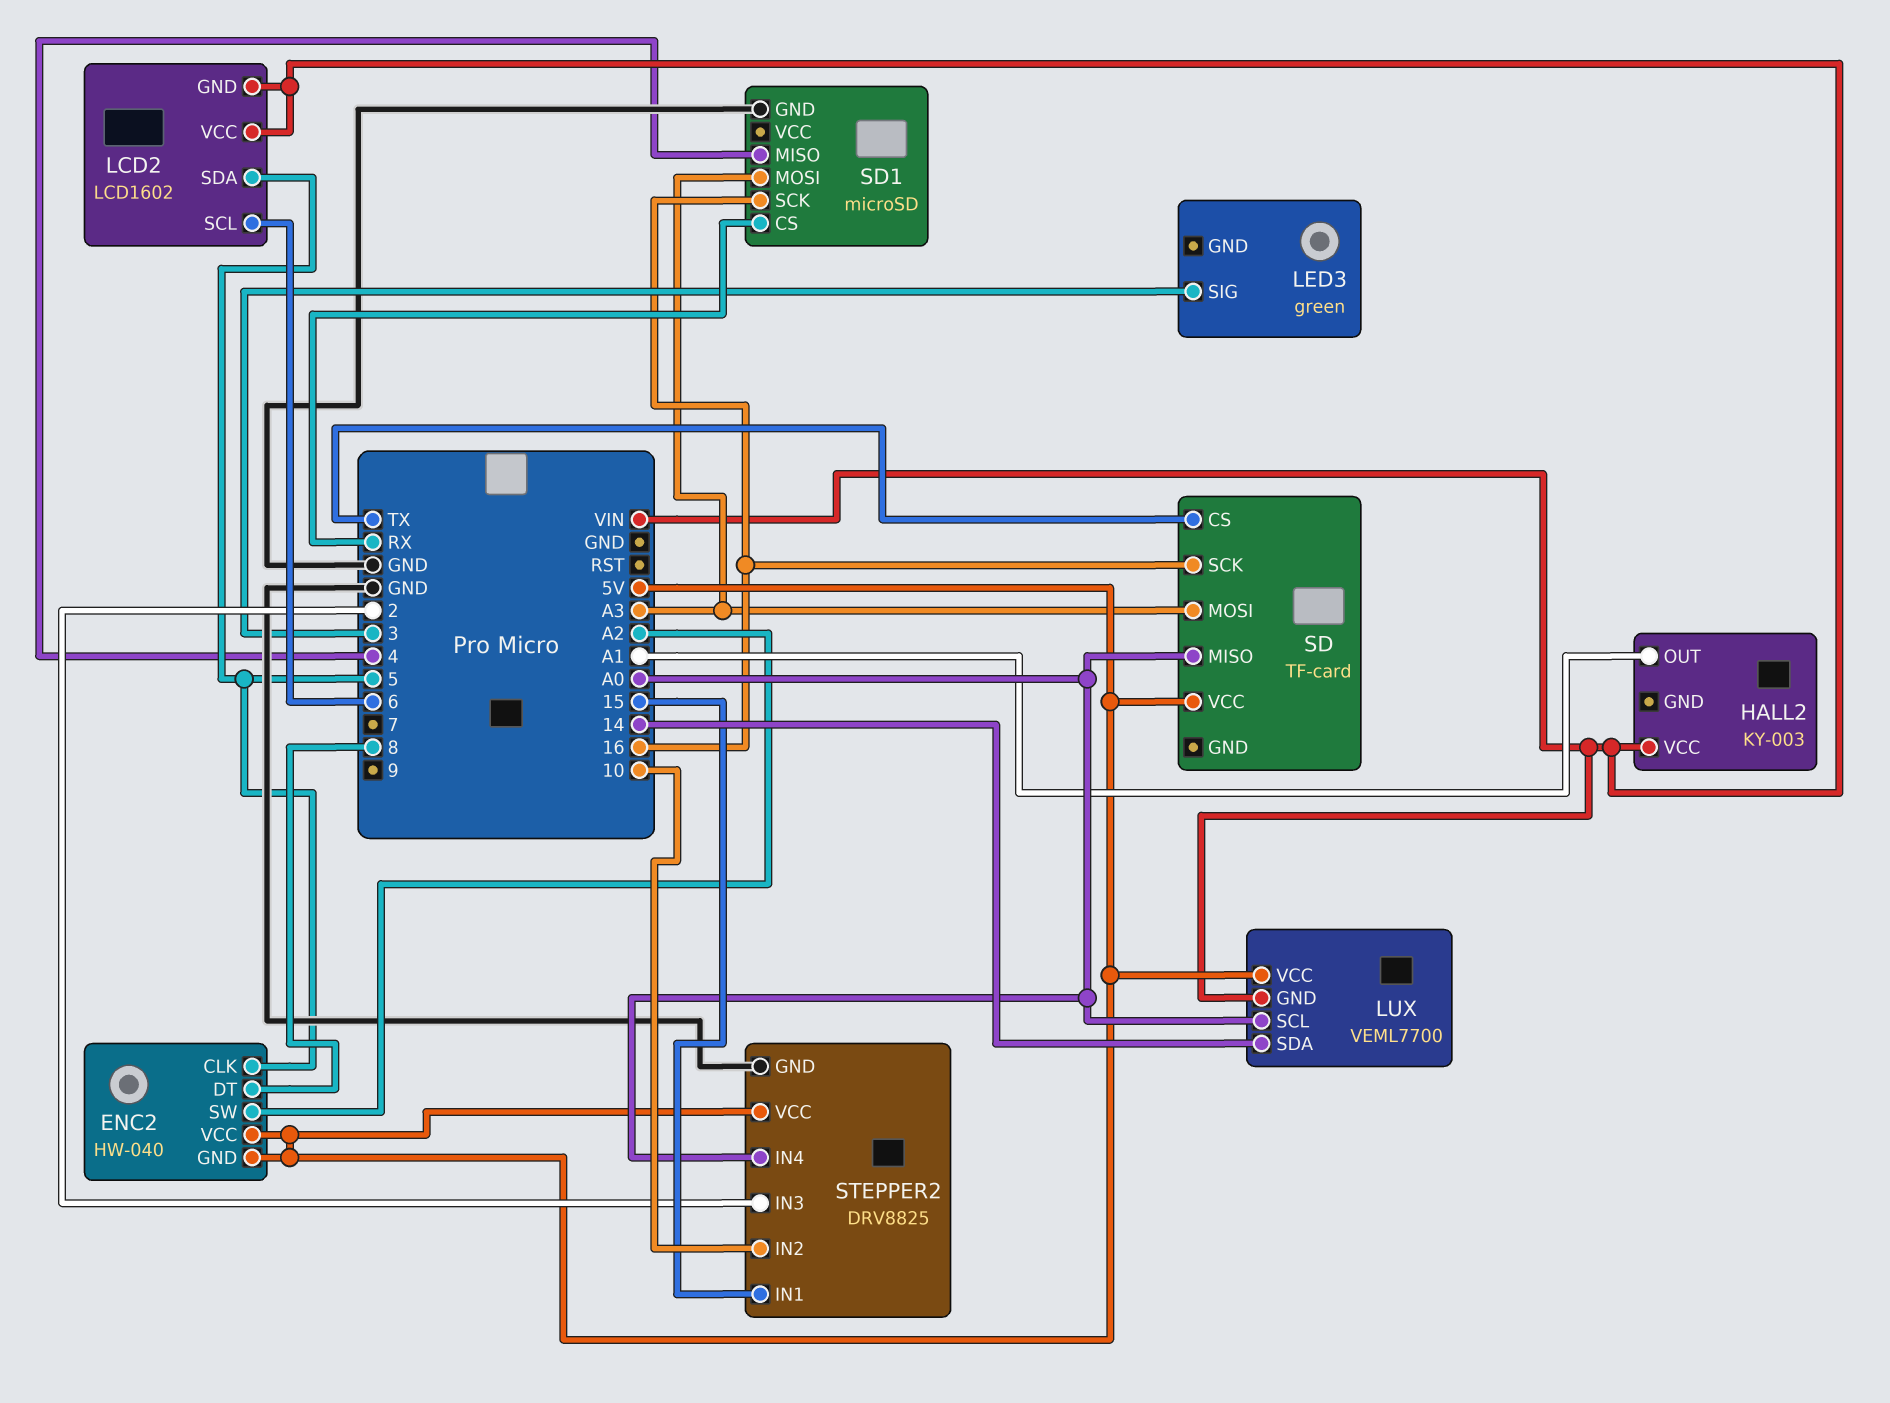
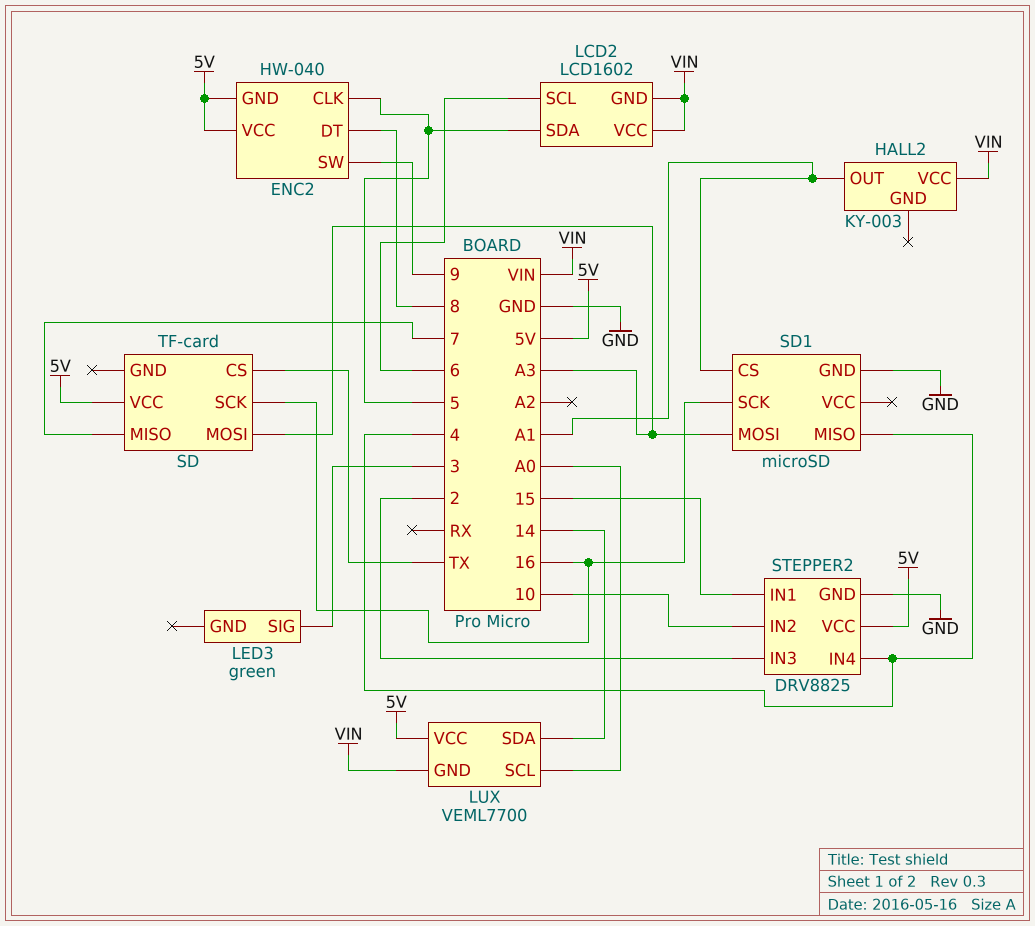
ENC2 pin SW: A2 -> 9
SD pin MISO: A0 -> 7
SD1 pin CS: RX -> A1
STEPPER2 pin IN4: A0 -> 4

